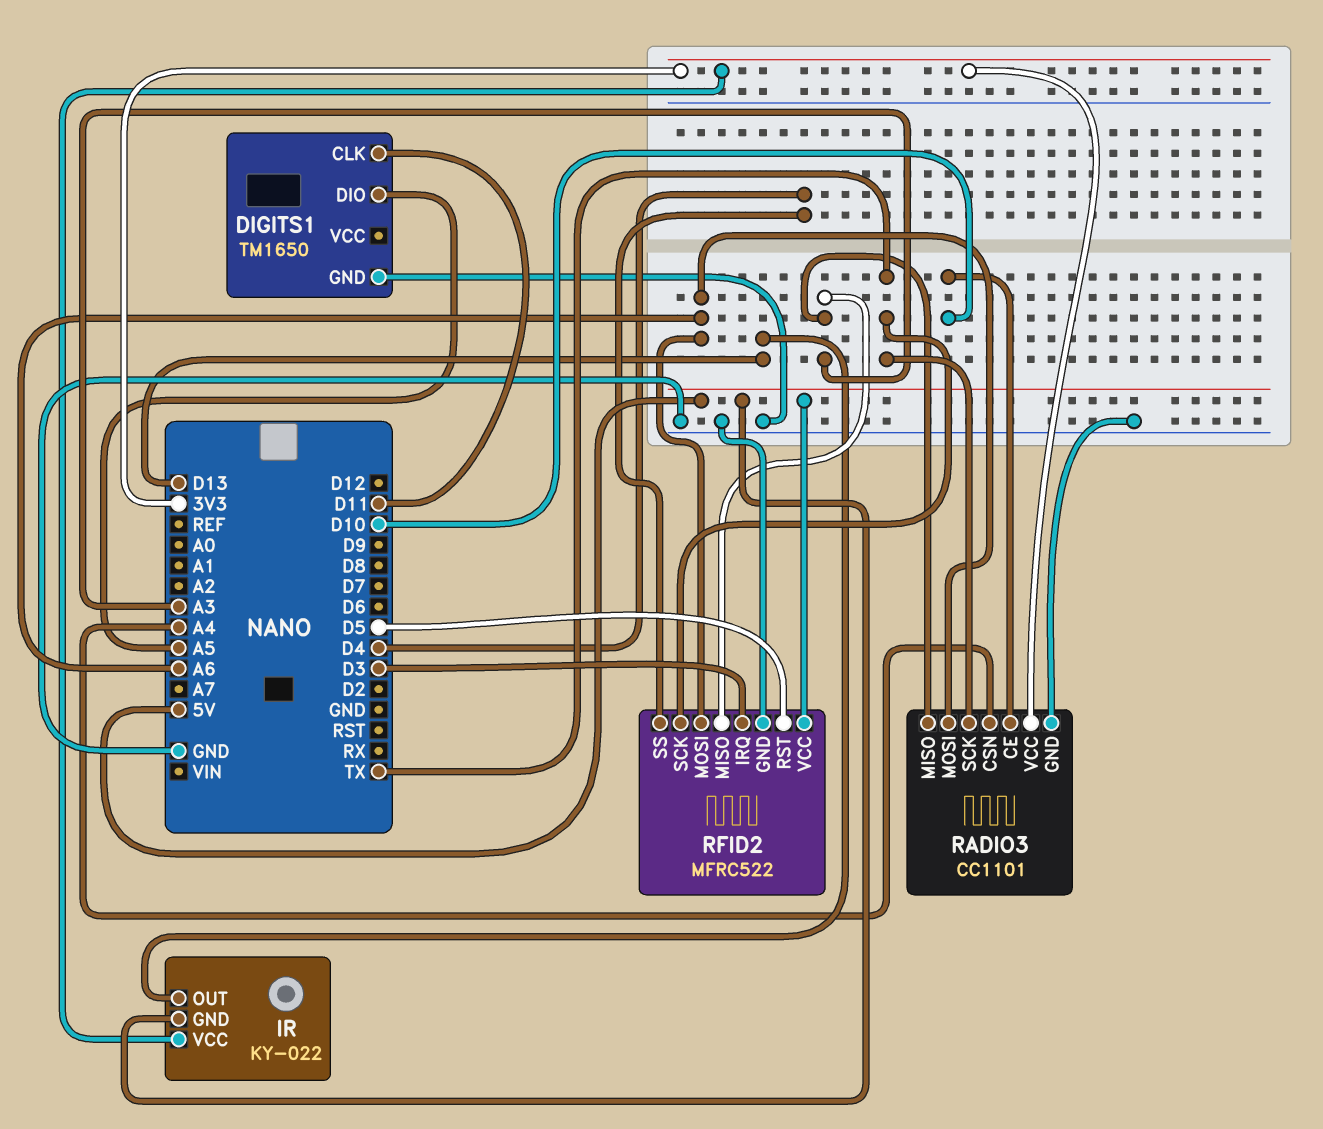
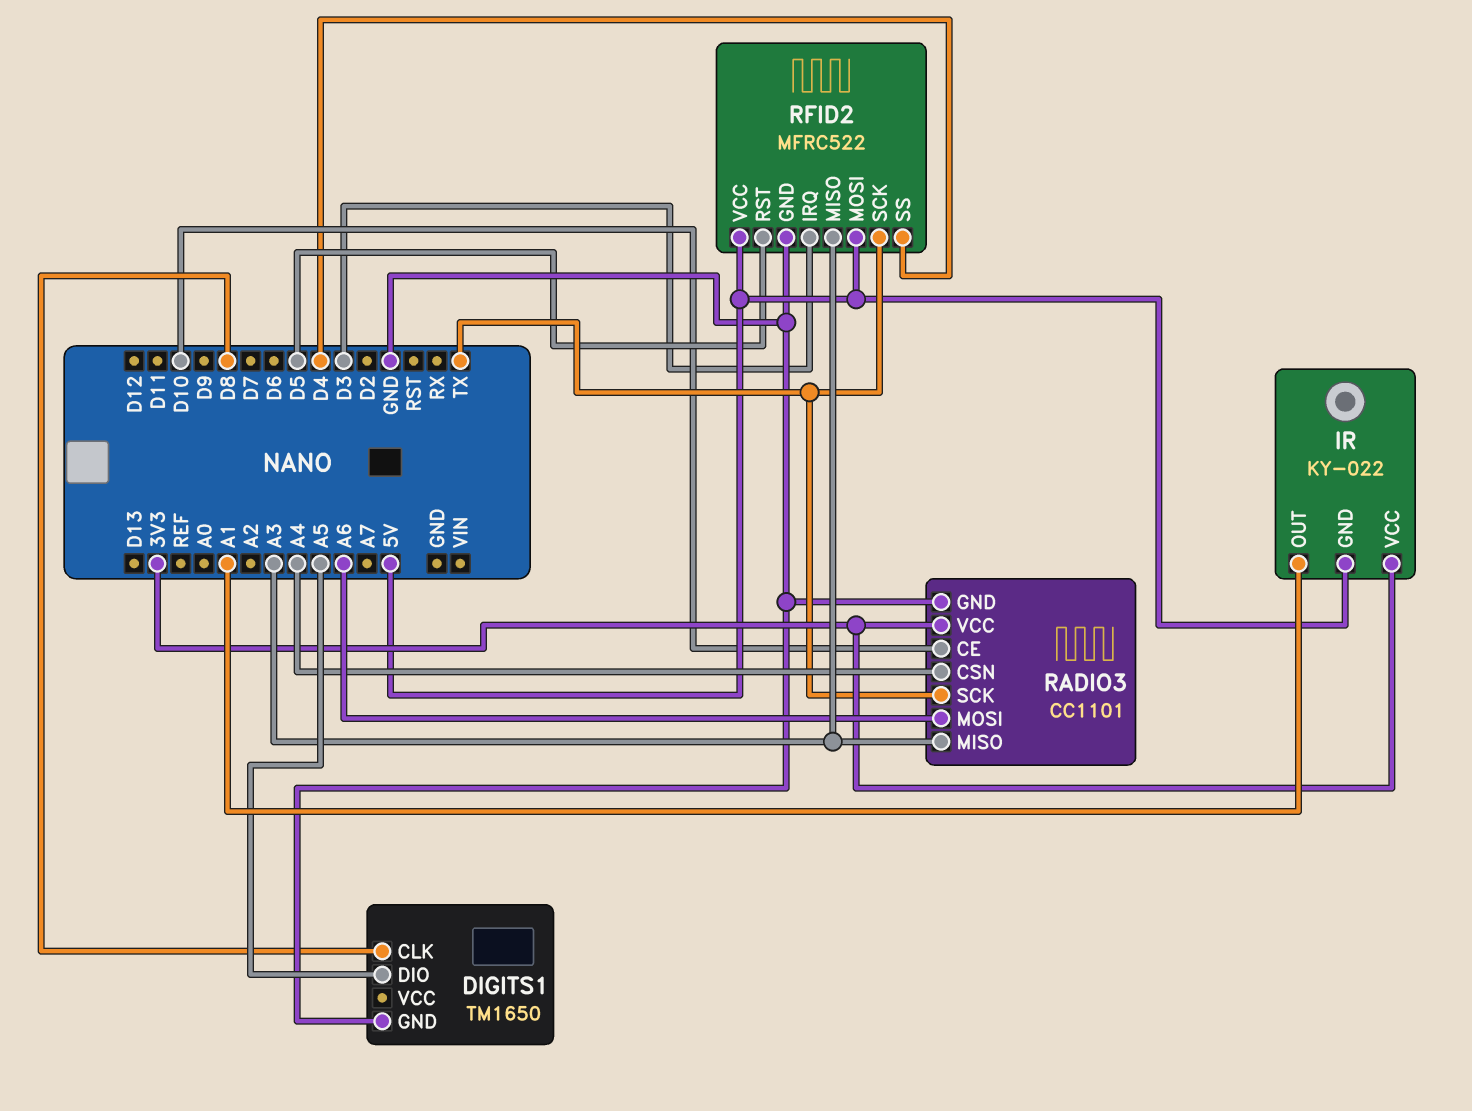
DIGITS1 pin CLK: D11 -> D8
IR pin OUT: D13 -> A1
RFID2 pin MOSI: A6 -> 5V

